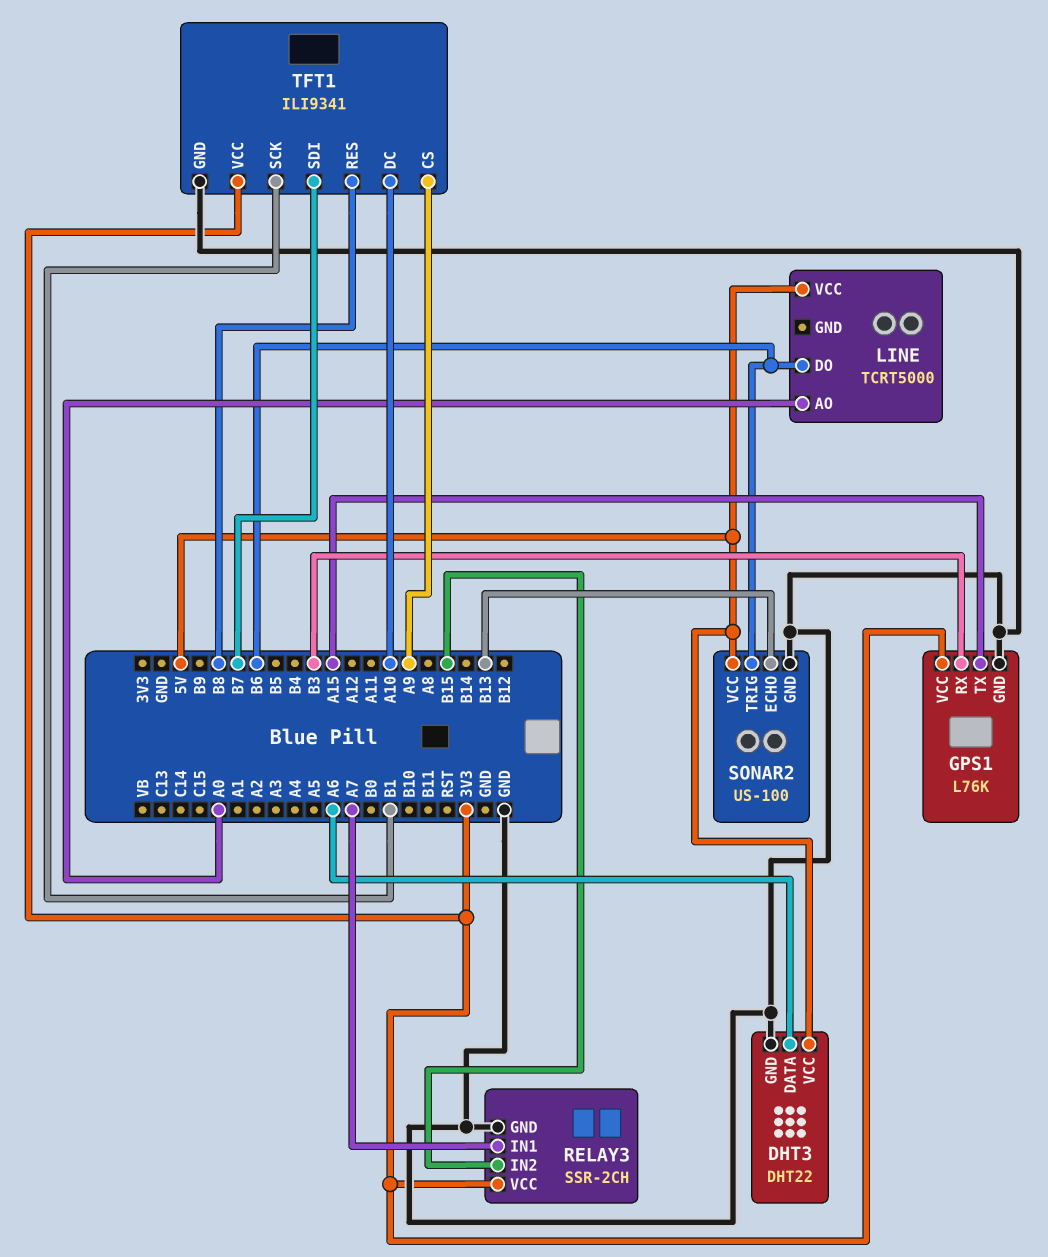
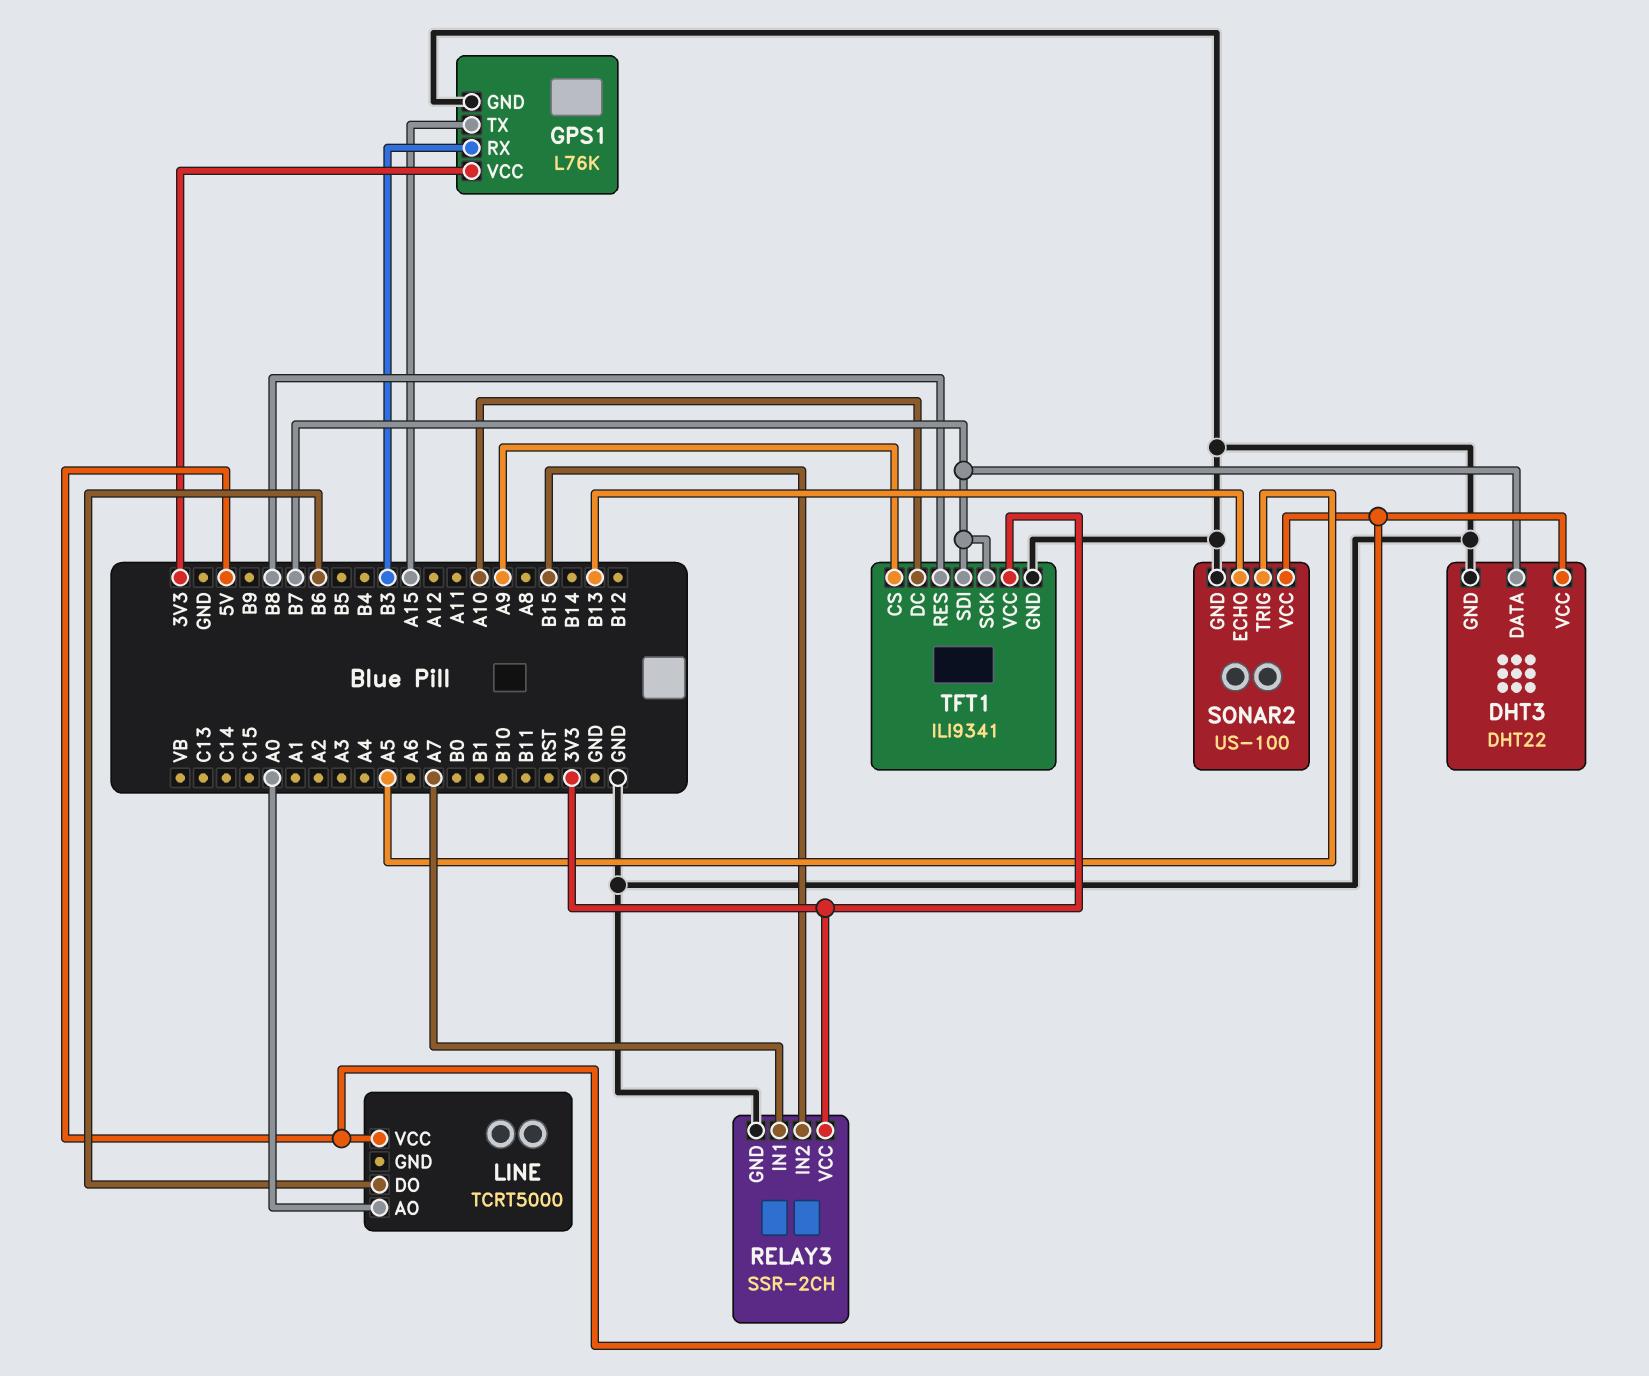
DHT3 pin DATA: A6 -> B7
SONAR2 pin TRIG: B6 -> A5
TFT1 pin SCK: B1 -> B7

